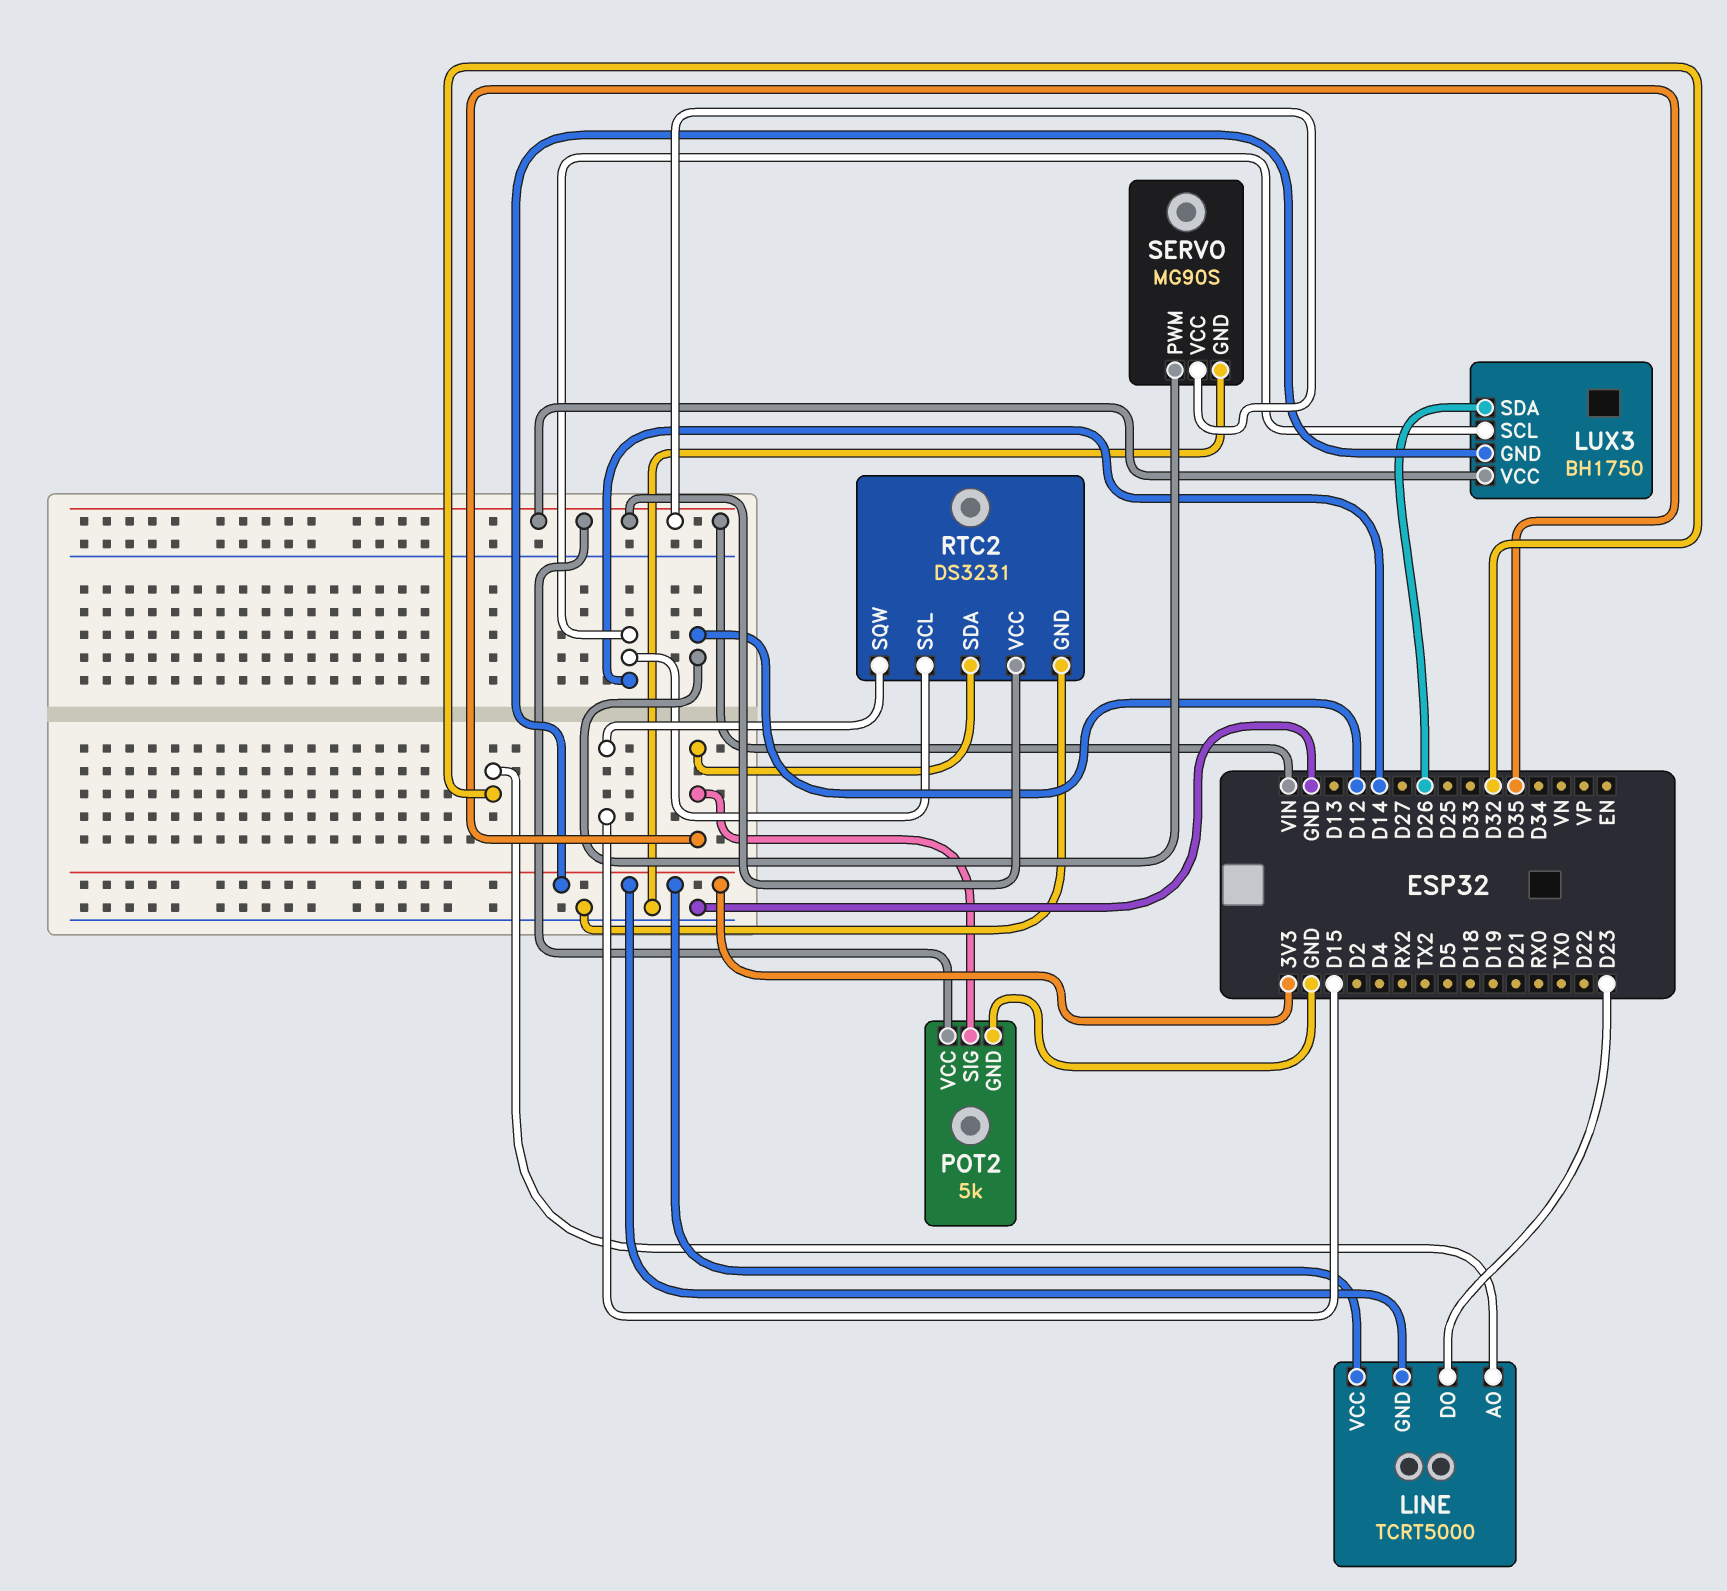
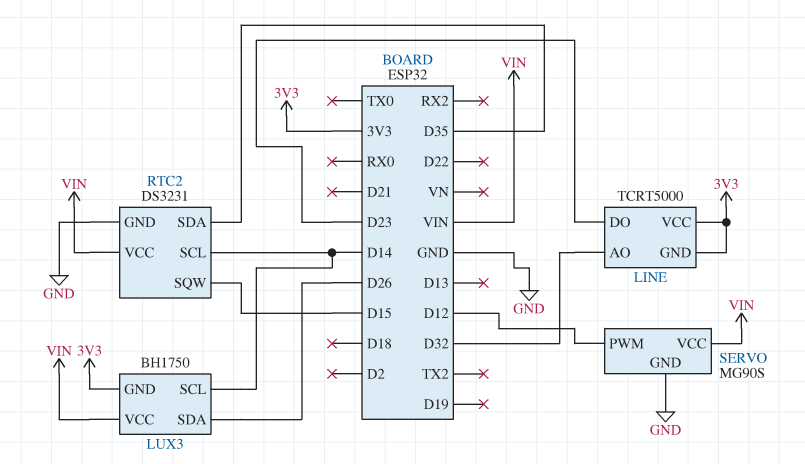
POT2: 5k -> none
POT2 pin GND: GND -> none
POT2 pin SIG: D35 -> none
POT2 pin VCC: VIN -> none

